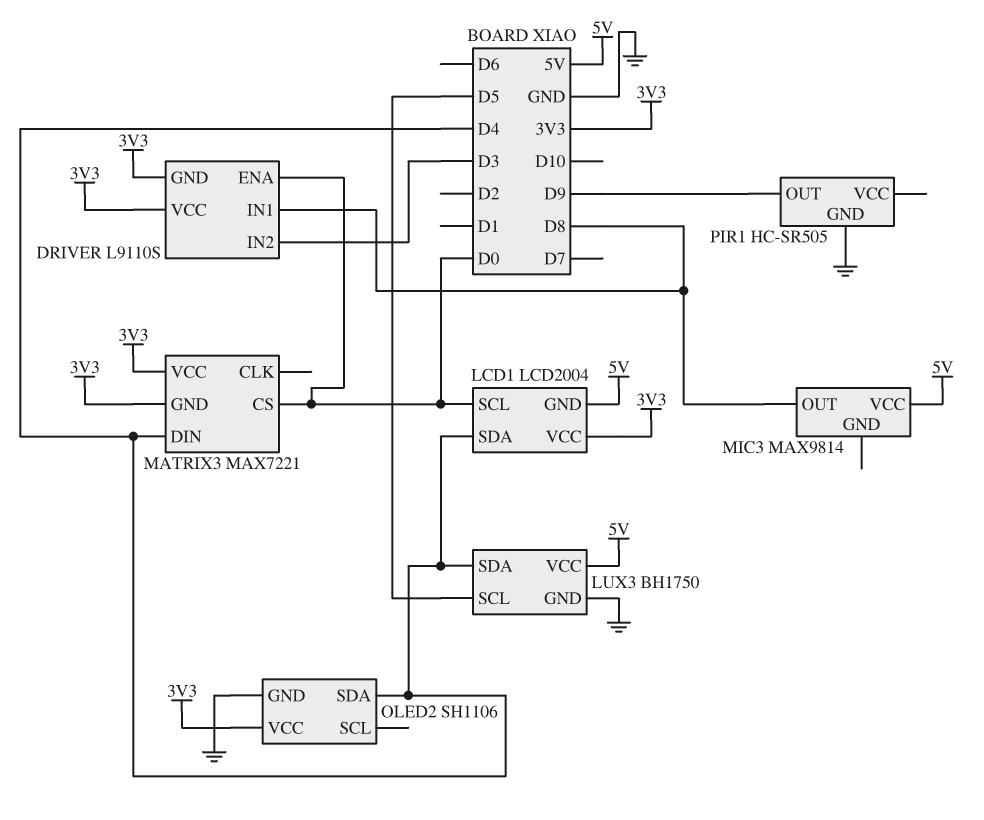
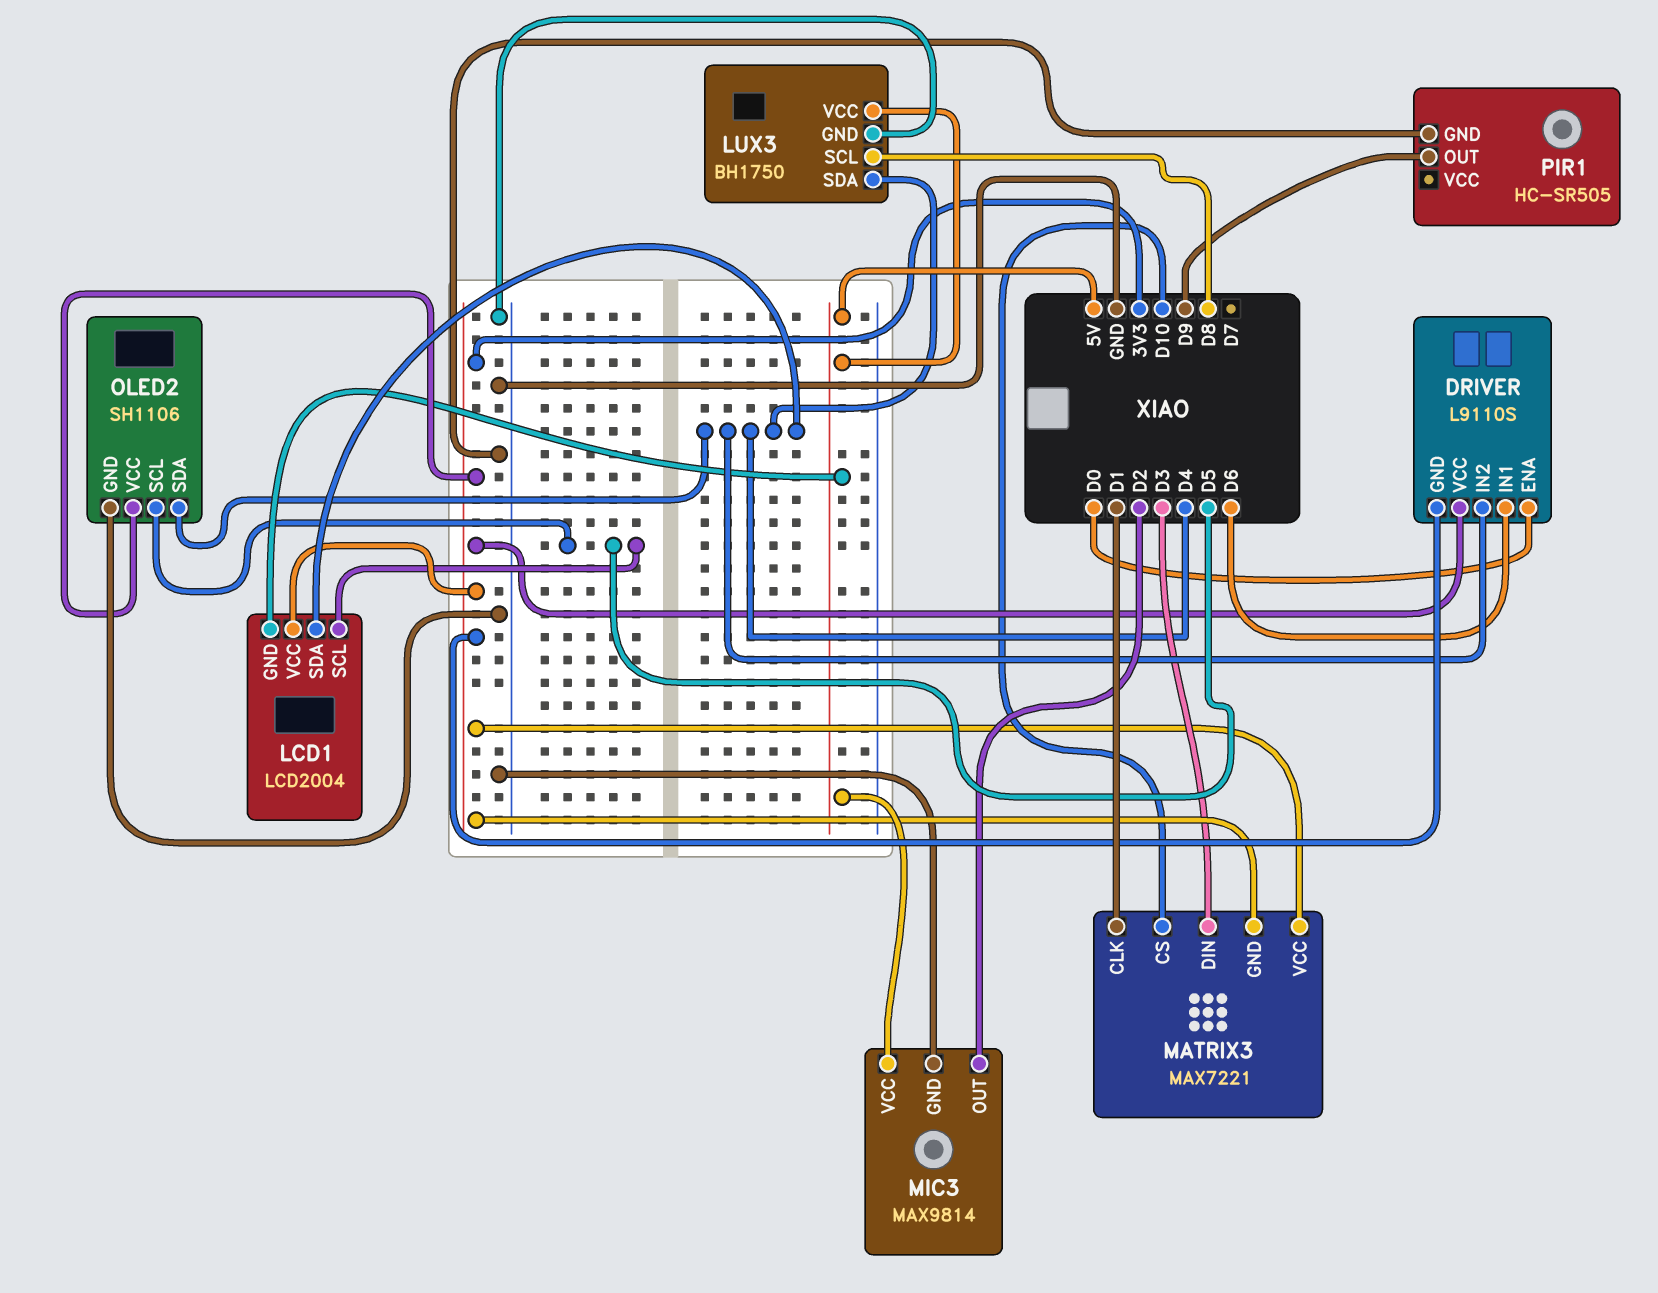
DRIVER pin IN1: D8 -> D6
DRIVER pin IN2: D3 -> D4
LCD1 pin SCL: D0 -> D5
LUX3 pin SCL: D5 -> D8
MATRIX3 pin CLK: none -> D1
MATRIX3 pin CS: D0 -> D10
MATRIX3 pin DIN: D4 -> D3
MIC3 pin GND: none -> GND
MIC3 pin OUT: D8 -> D2
OLED2 pin SCL: none -> D5

